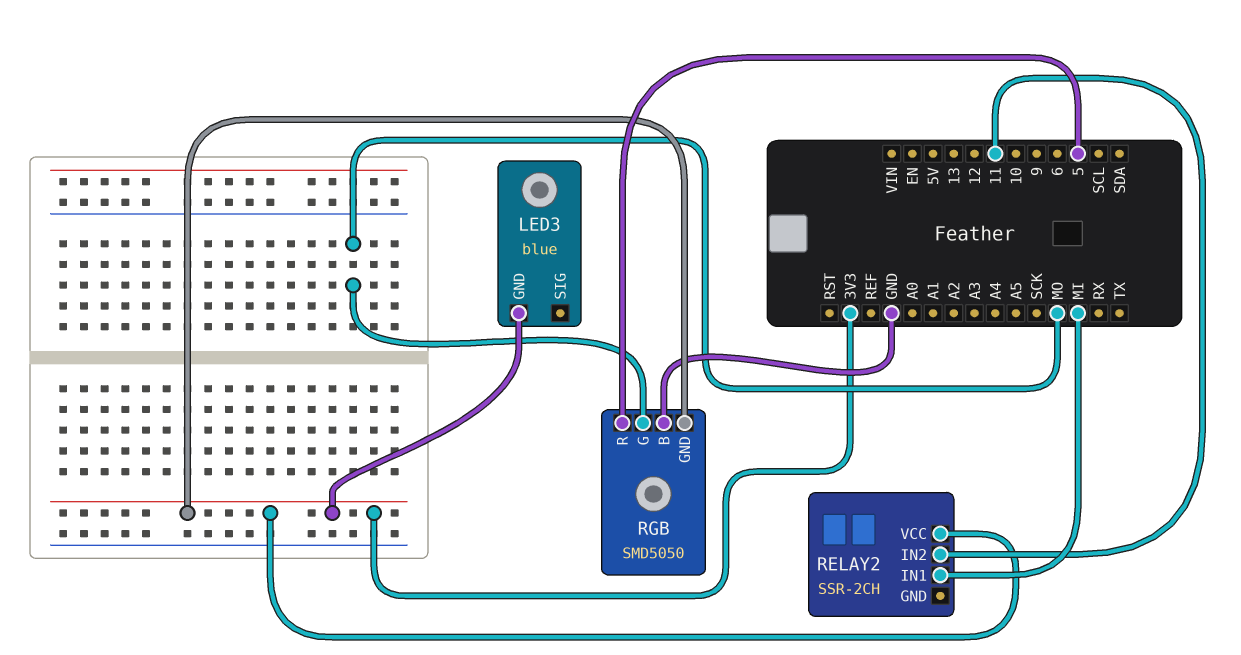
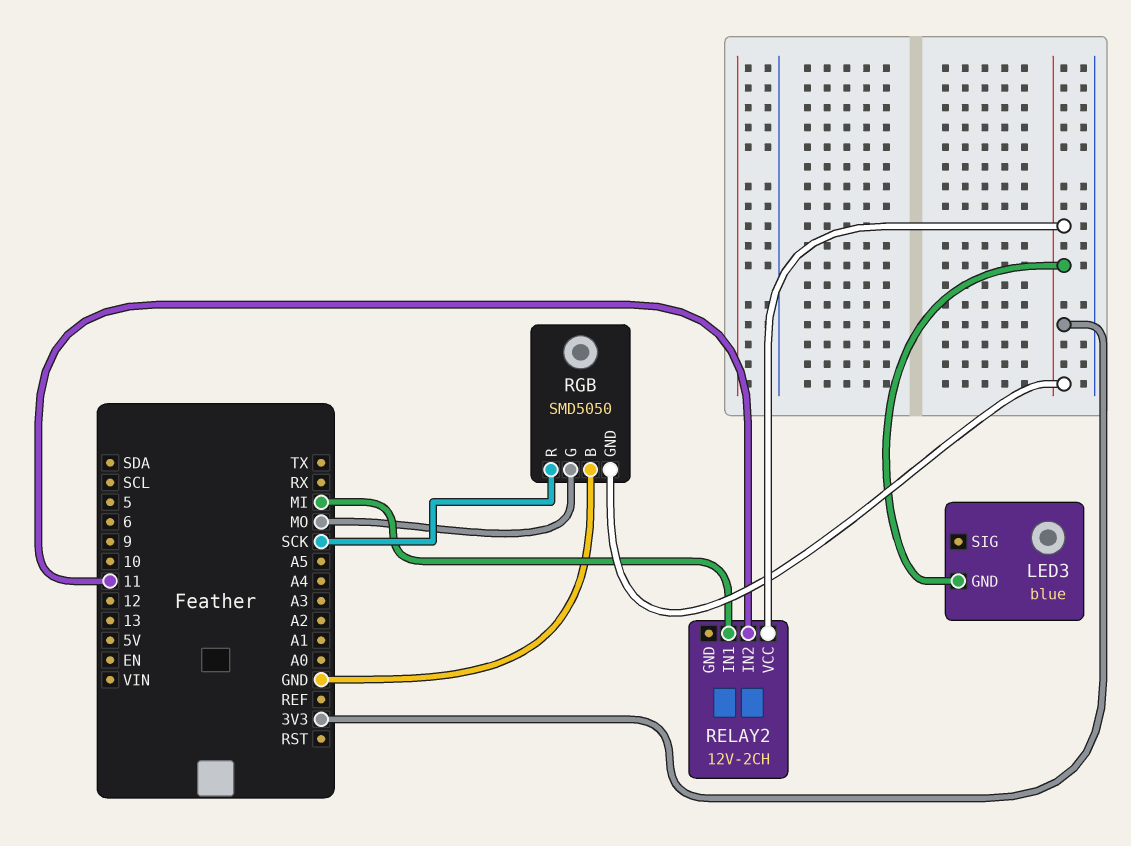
RELAY2: SSR-2CH -> 12V-2CH
RGB pin R: 5 -> SCK

